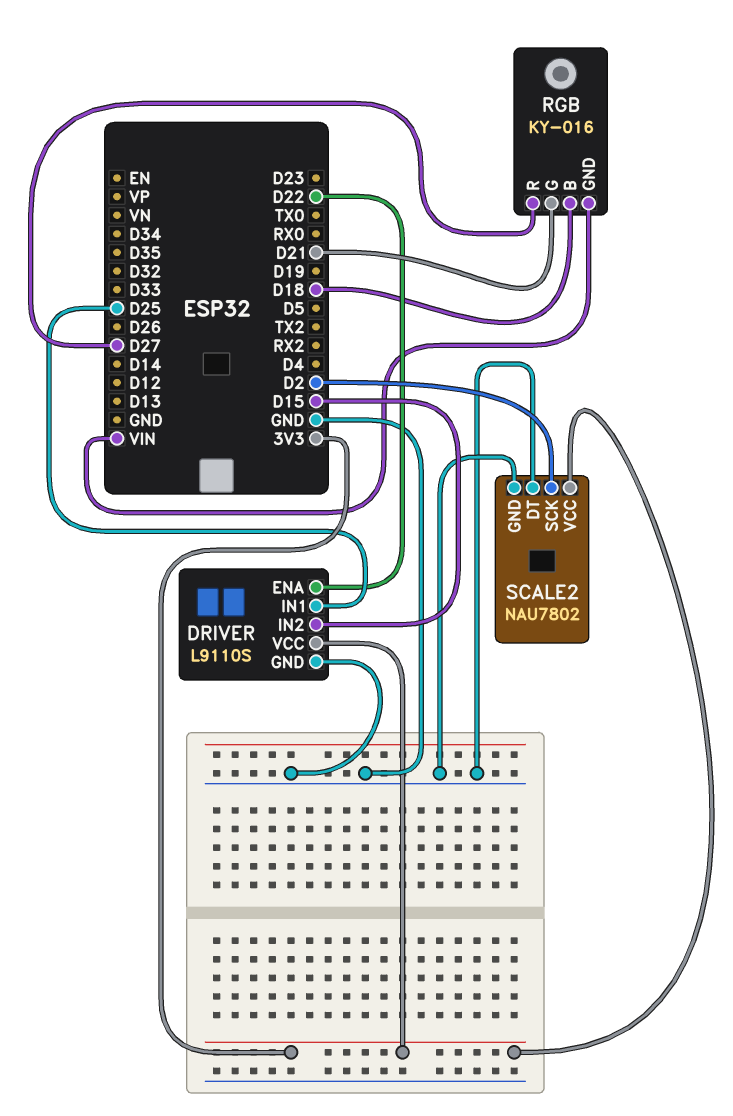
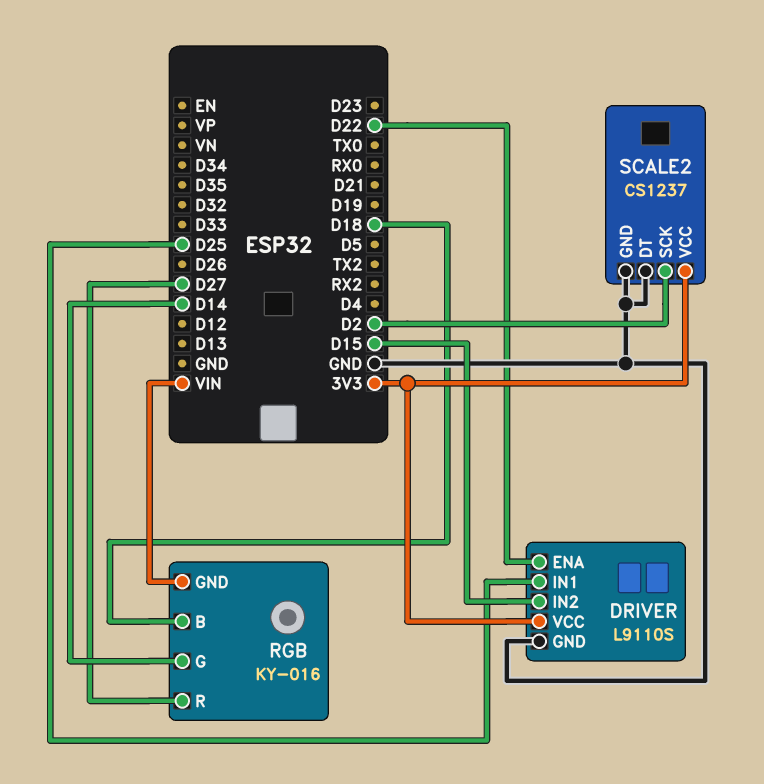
RGB pin G: D21 -> D14
SCALE2: NAU7802 -> CS1237

